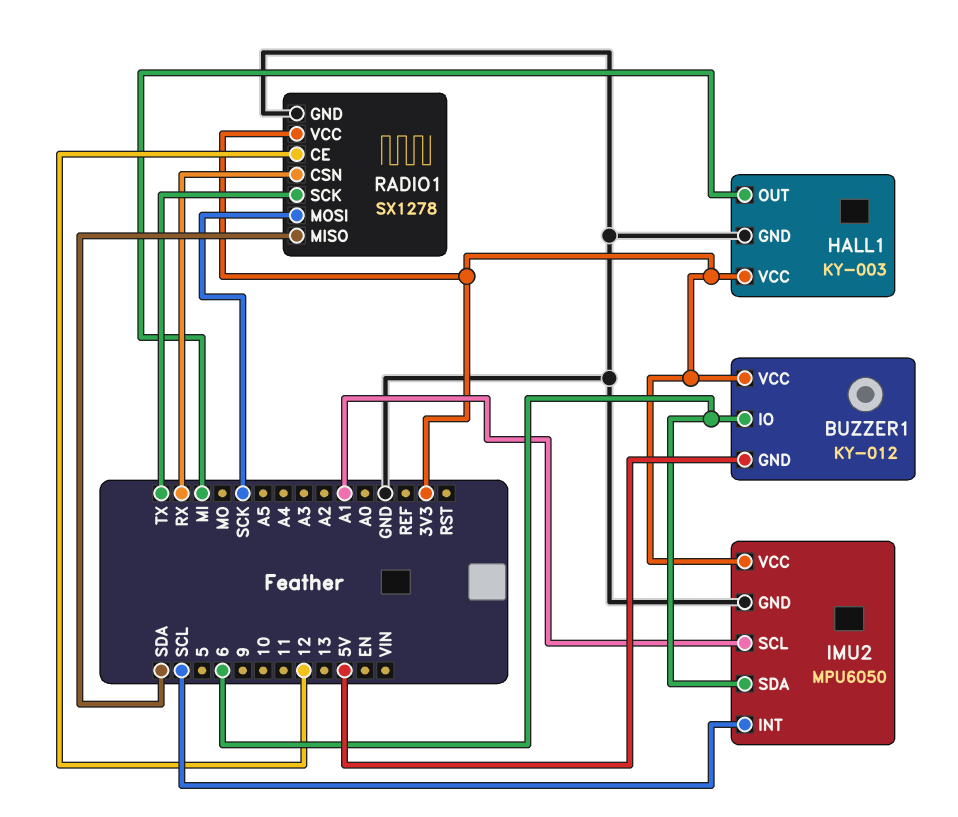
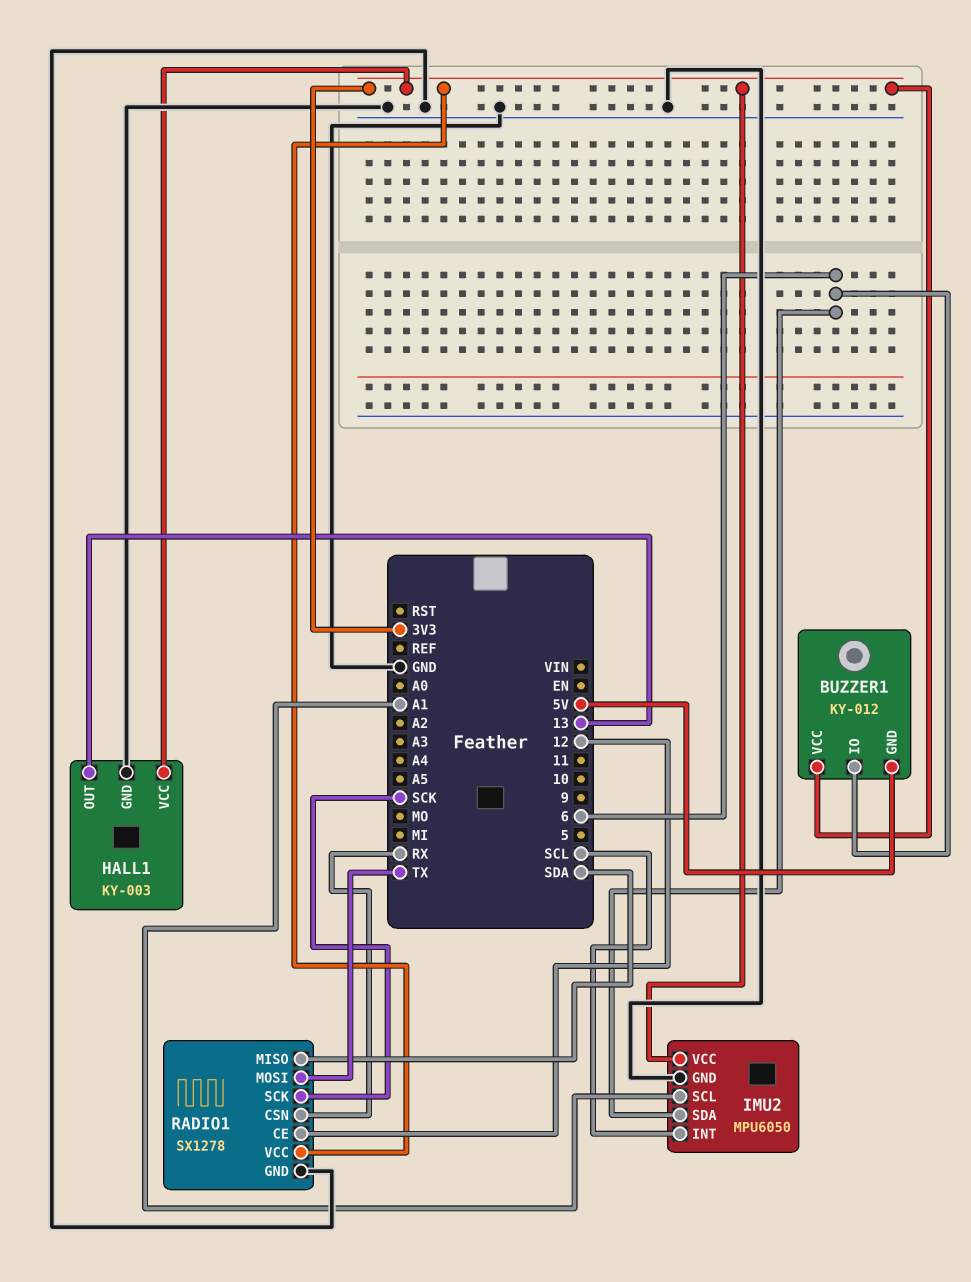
HALL1 pin OUT: MI -> 13
RADIO1 pin MOSI: SCK -> TX
RADIO1 pin SCK: TX -> SCK

